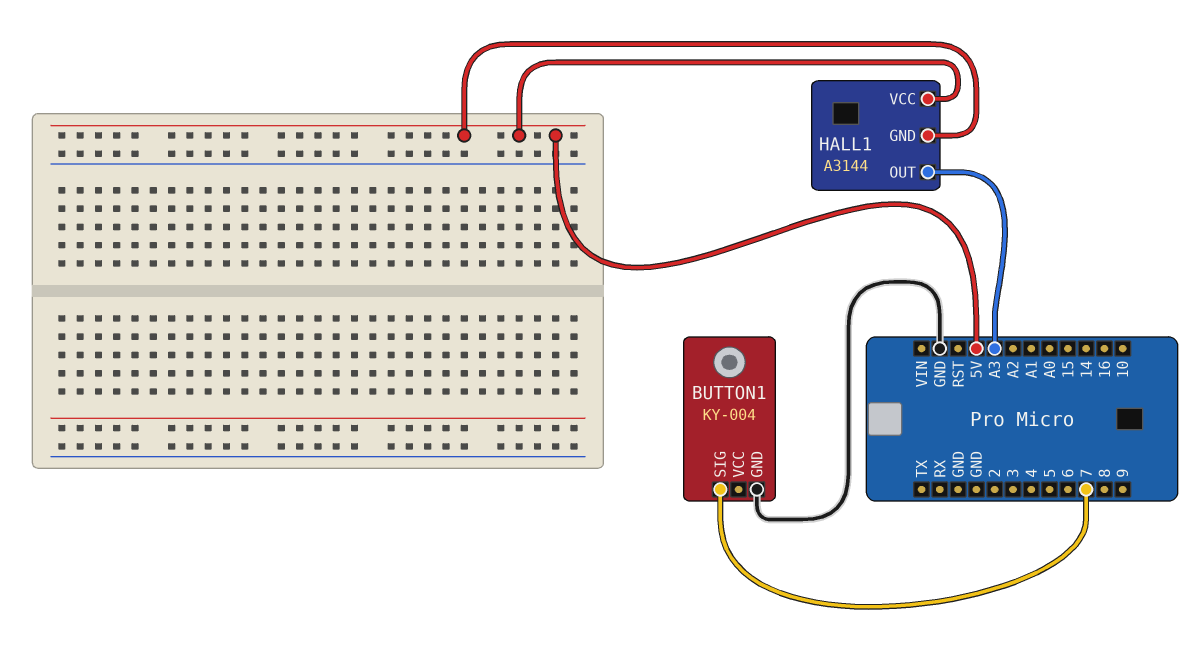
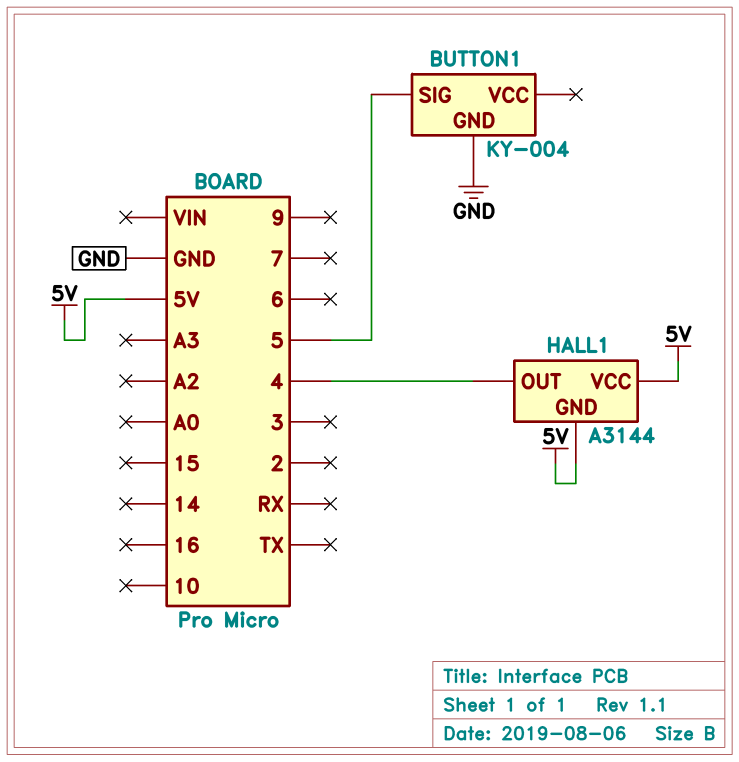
BUTTON1 pin SIG: 7 -> 5
HALL1 pin OUT: A3 -> 4

